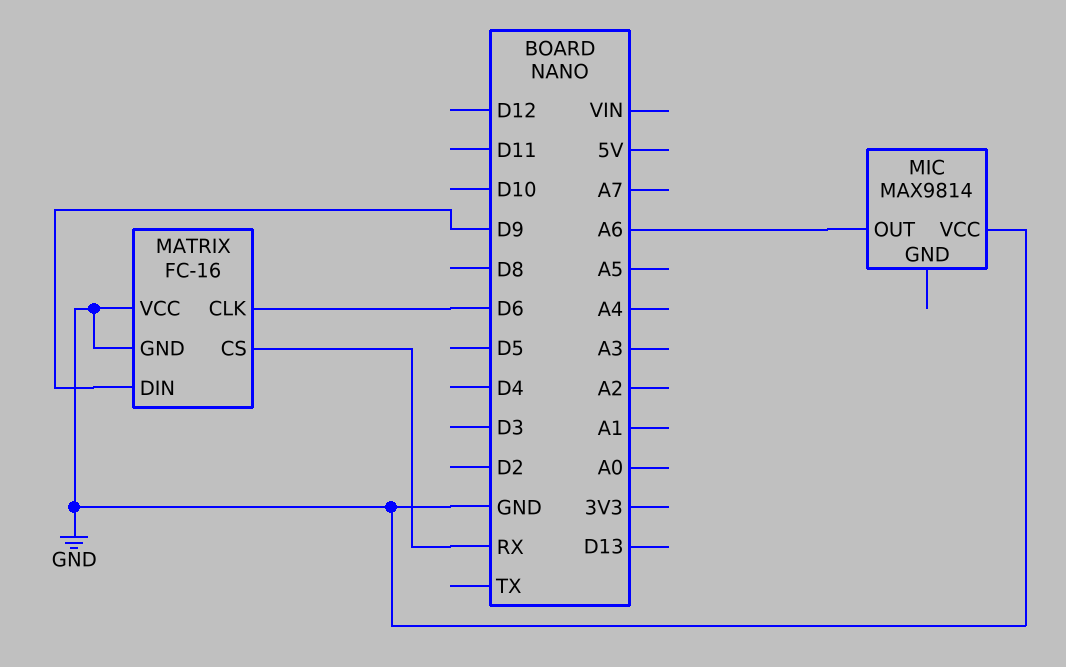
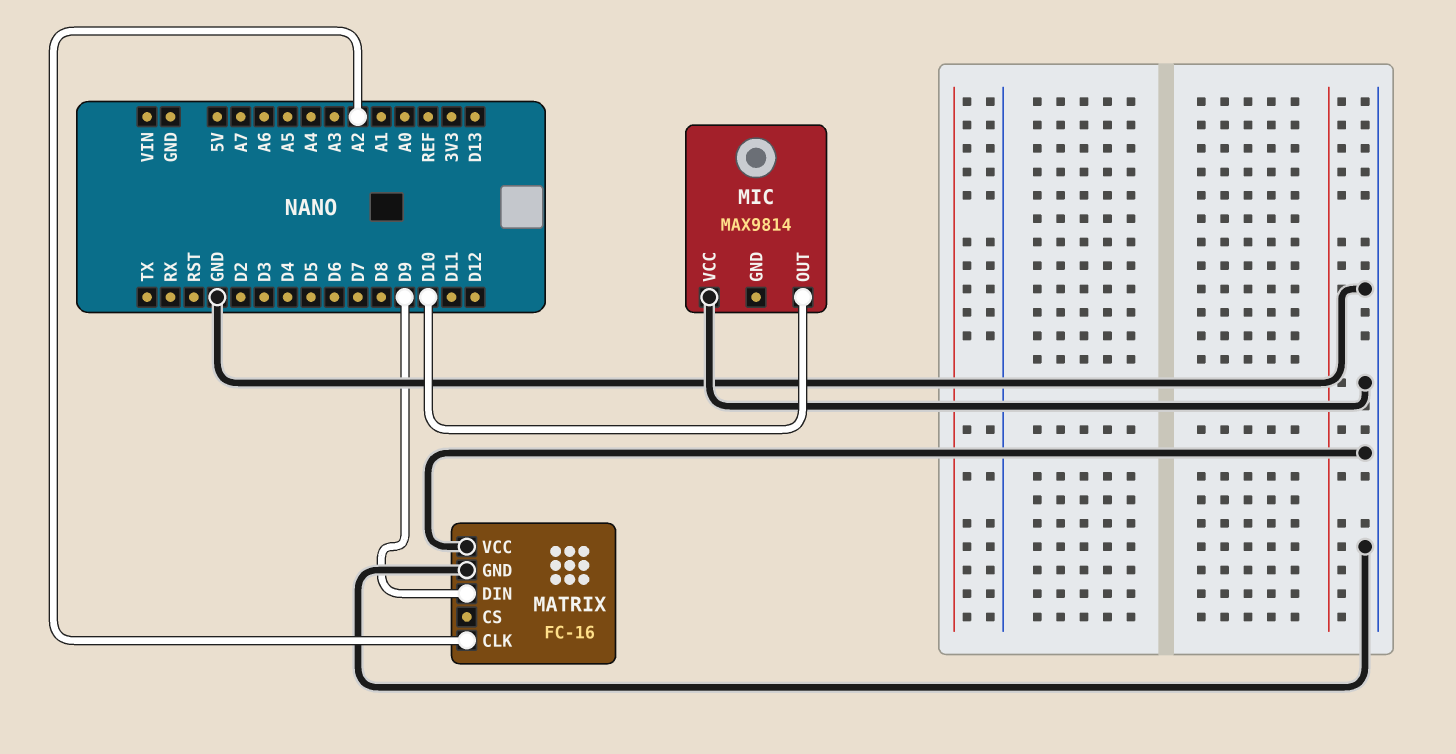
MATRIX pin CLK: D6 -> A2
MATRIX pin CS: RX -> none
MIC pin OUT: A6 -> D10

